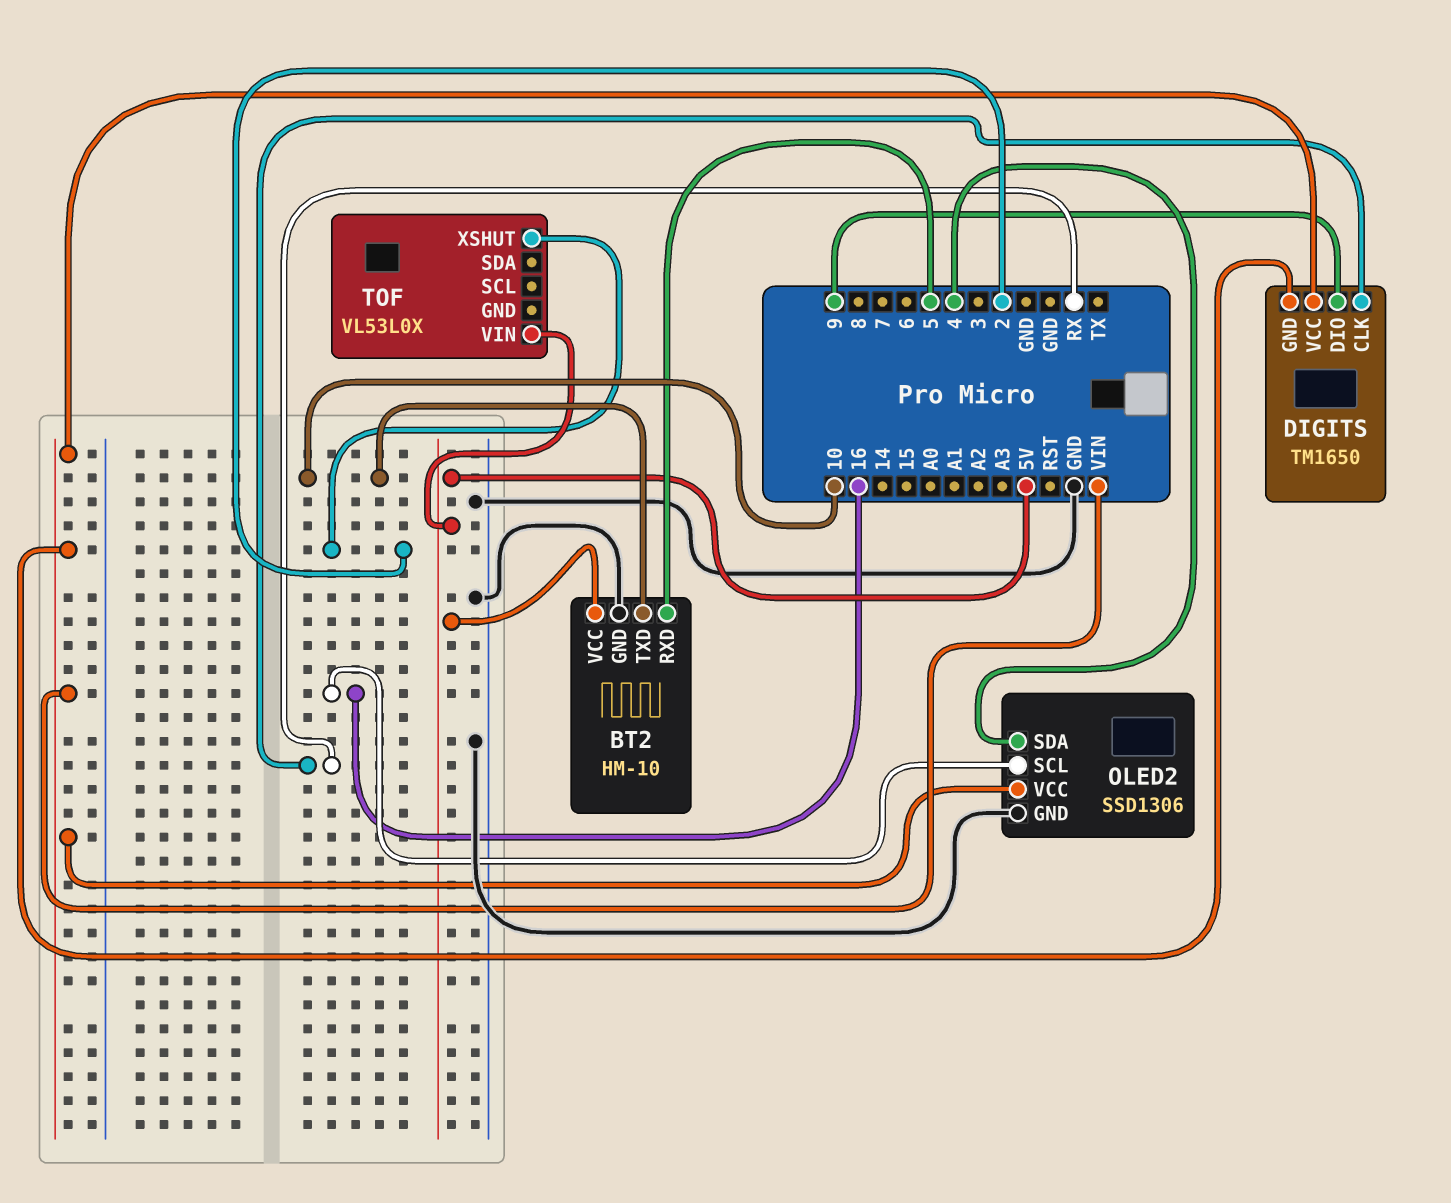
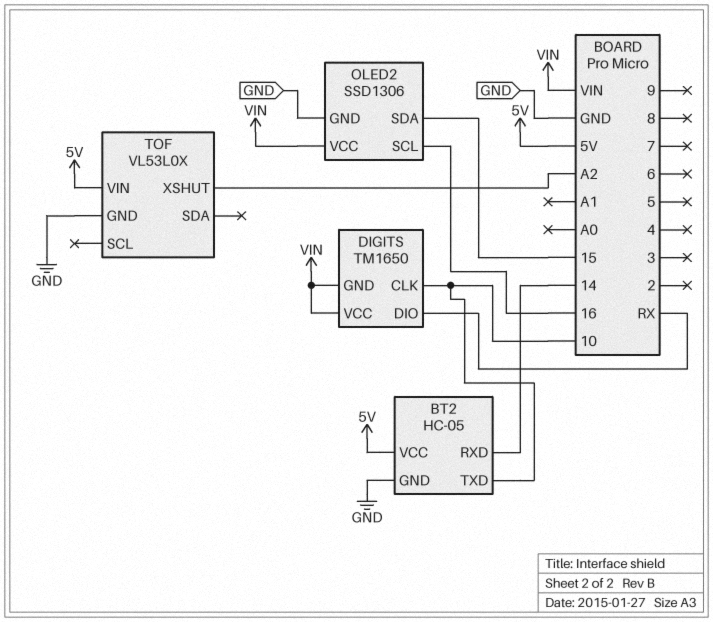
BT2: HM-10 -> HC-05
BT2 pin RXD: 5 -> 14
DIGITS pin CLK: RX -> 10
DIGITS pin DIO: 9 -> RX
OLED2 pin SDA: 4 -> 15
TOF pin GND: none -> GND
TOF pin XSHUT: 2 -> A2

